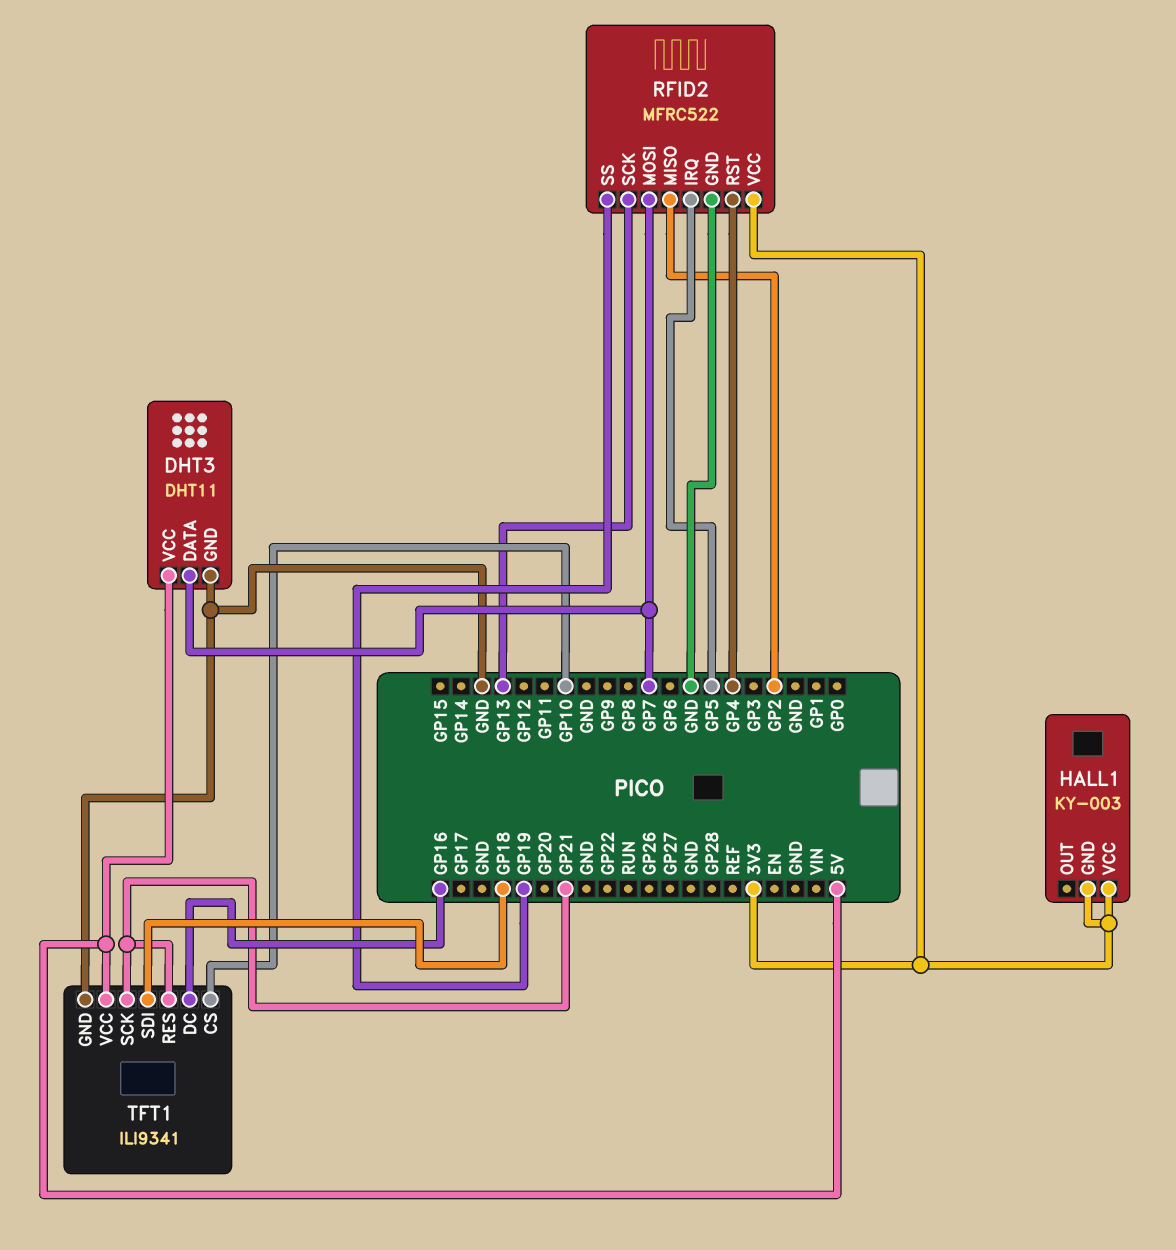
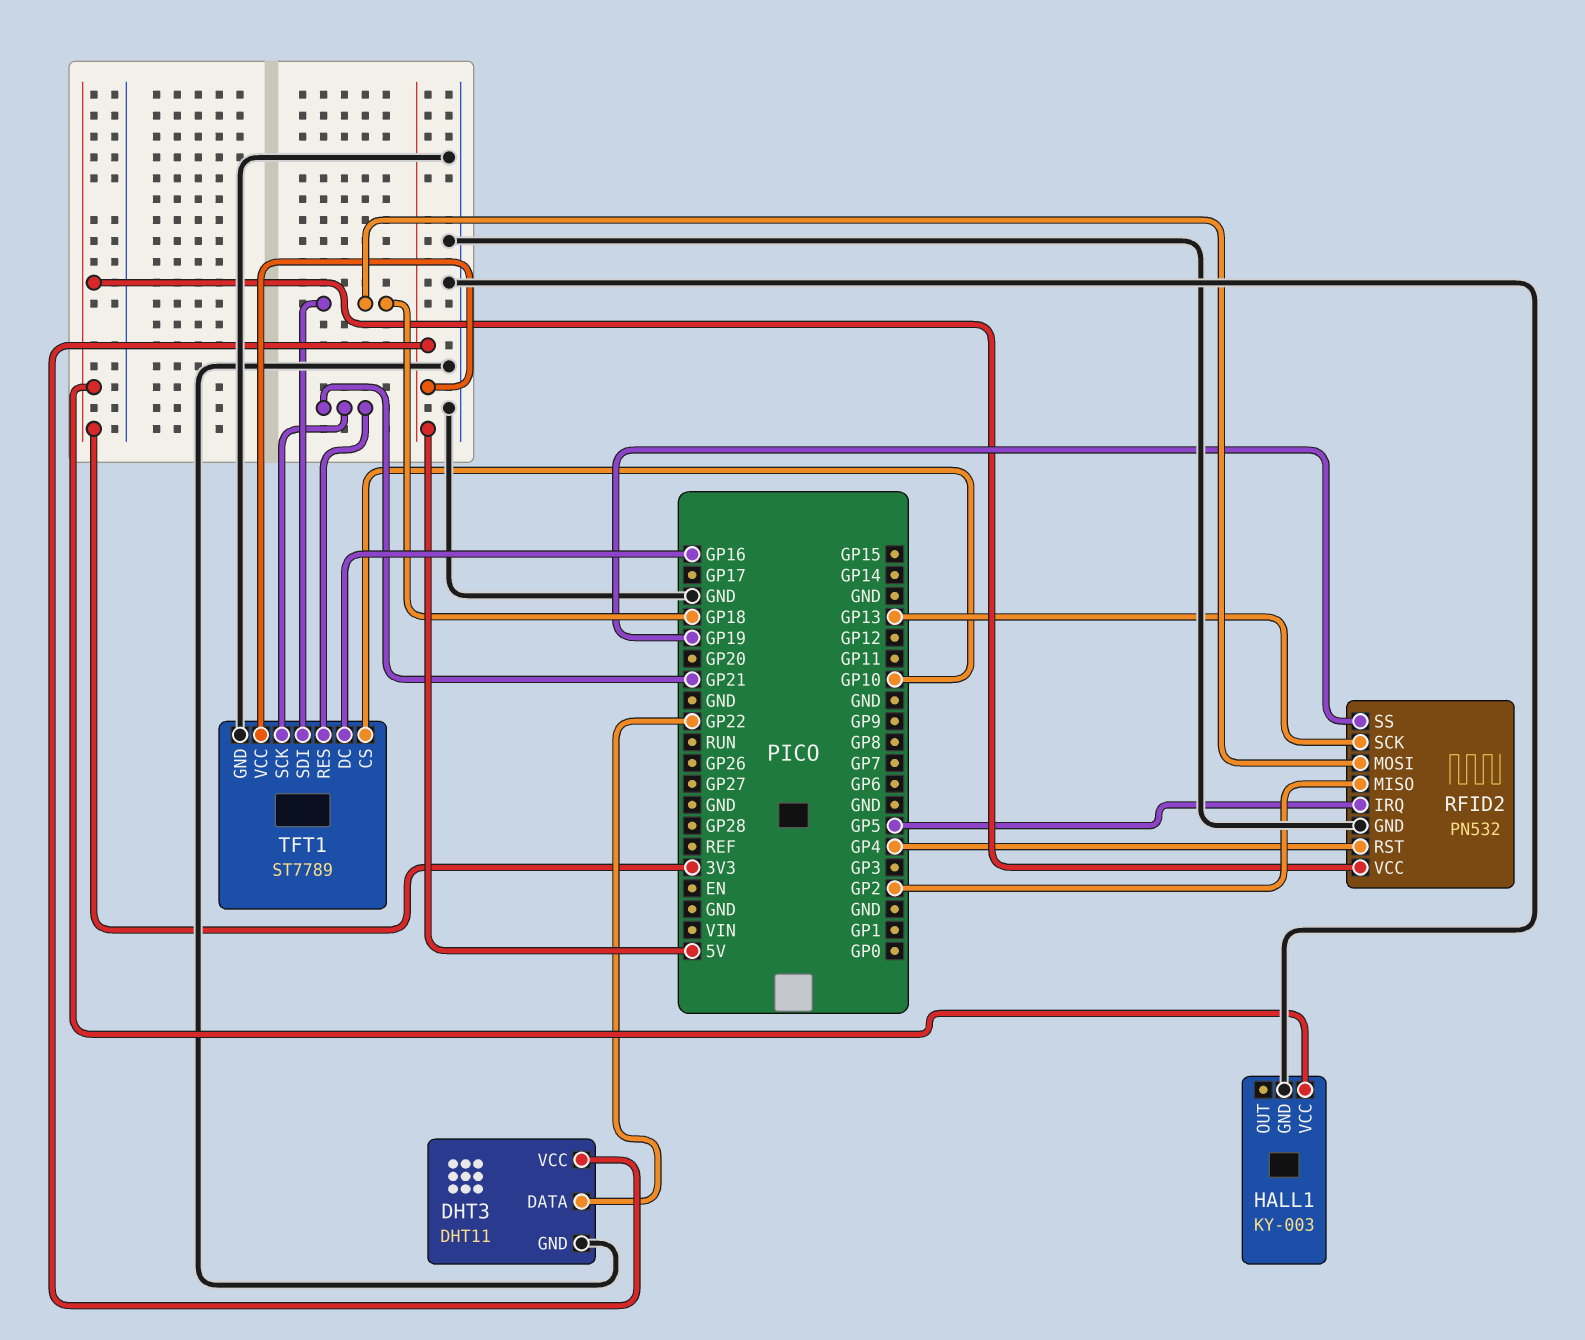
DHT3 pin DATA: GP7 -> GP22
HALL1 pin GND: 3V3 -> GND
RFID2: MFRC522 -> PN532
RFID2 pin MOSI: GP7 -> GP18
TFT1: ILI9341 -> ST7789

